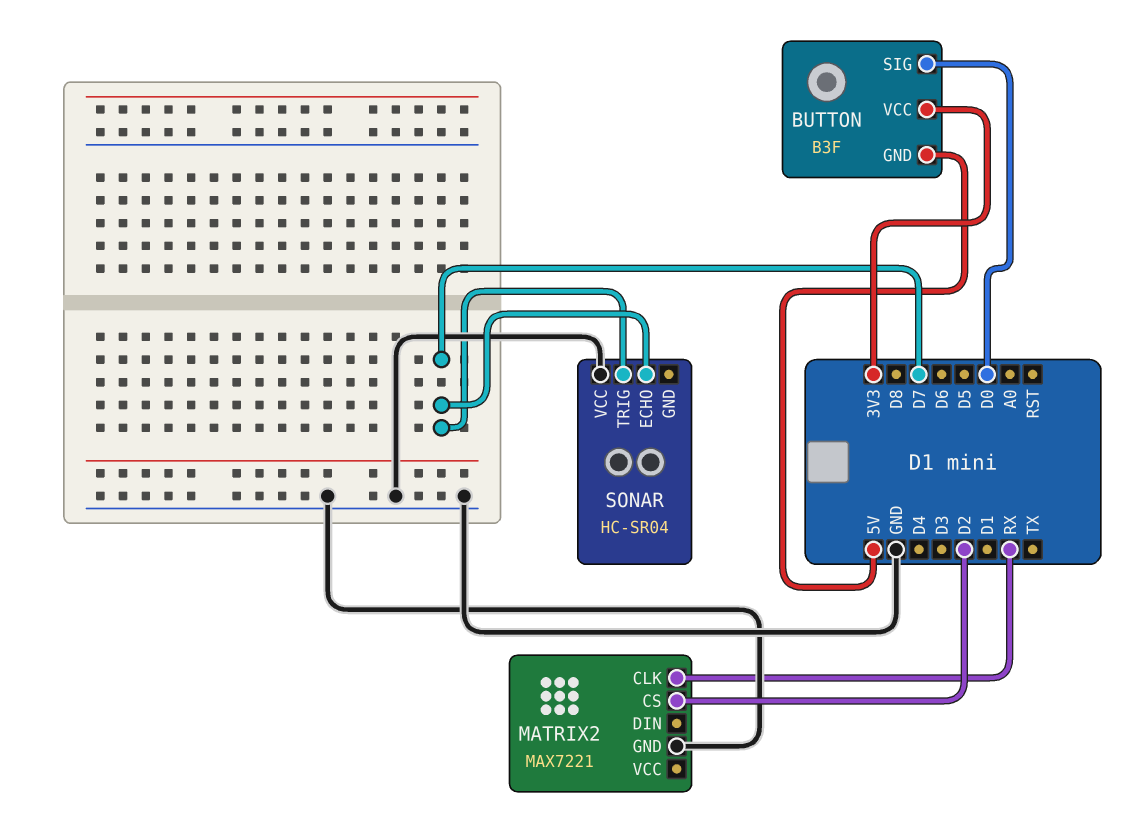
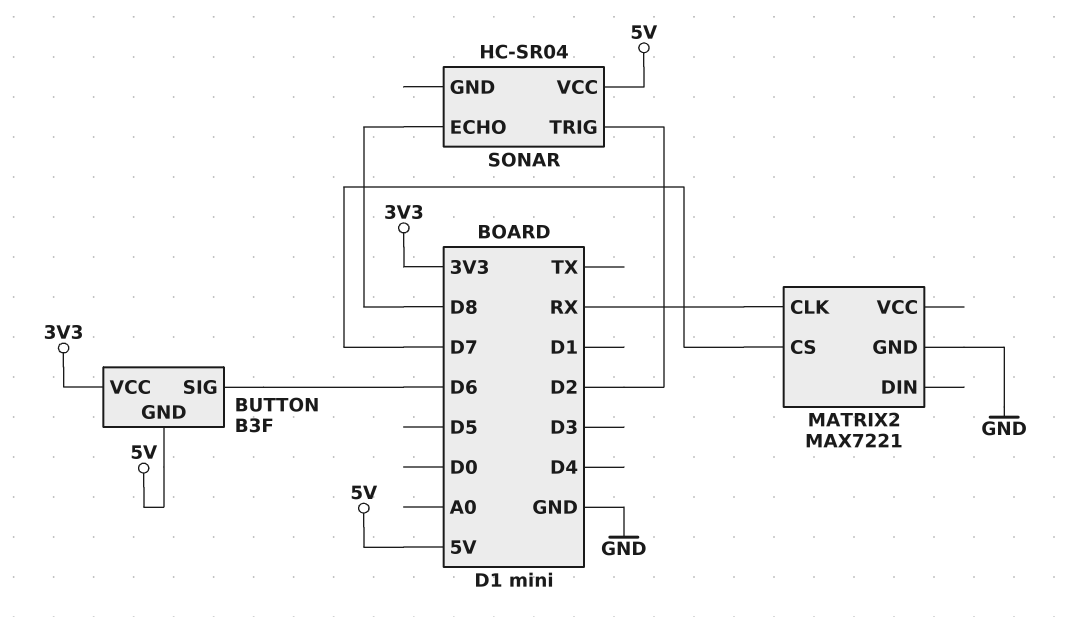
BUTTON pin SIG: D0 -> D6
MATRIX2 pin CS: D2 -> D7
SONAR pin ECHO: D7 -> D8
SONAR pin TRIG: D7 -> D2
SONAR pin VCC: GND -> 5V

